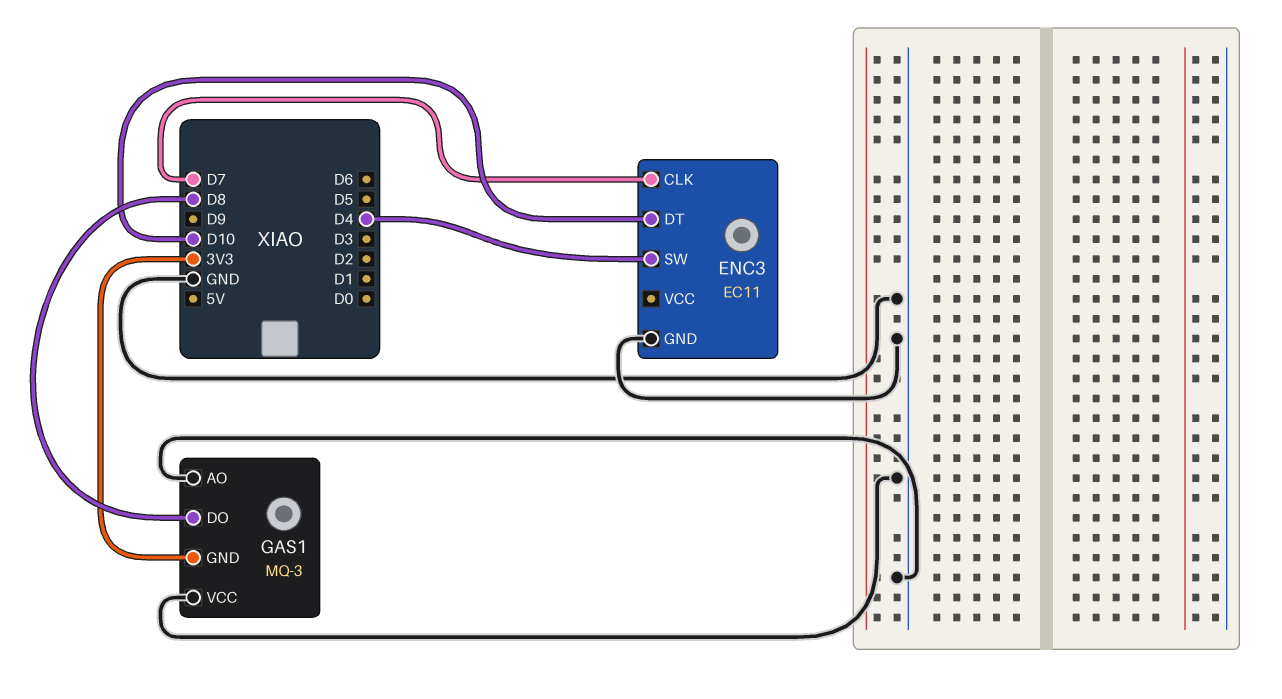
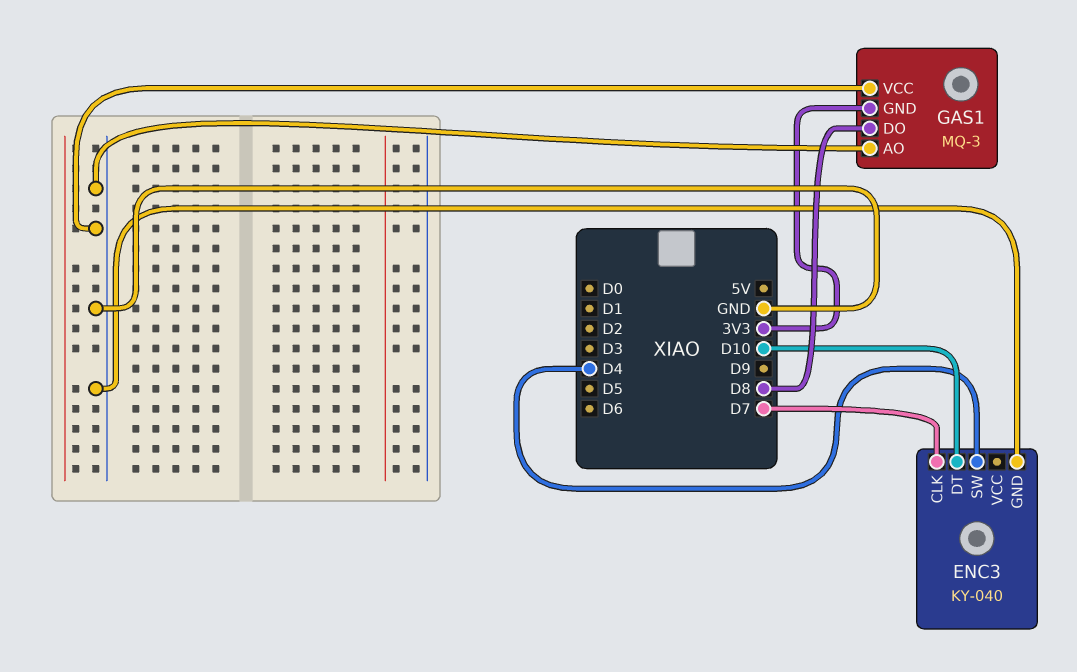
ENC3: EC11 -> KY-040

